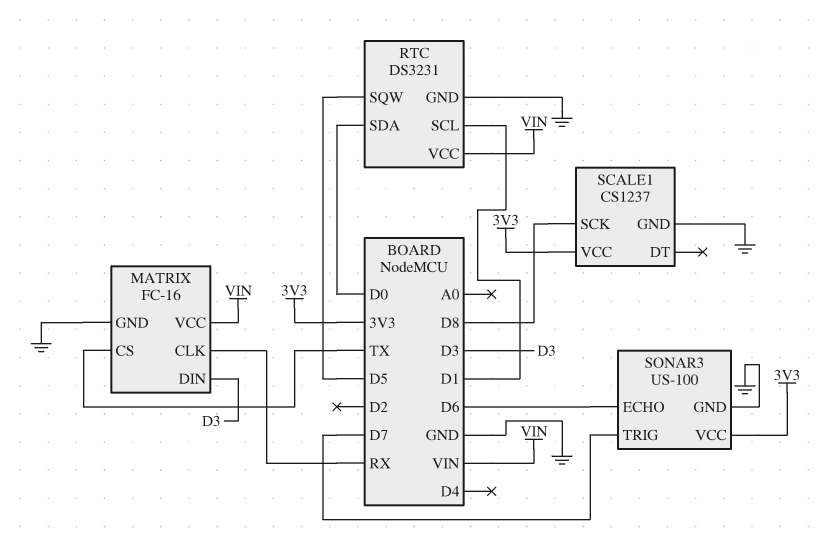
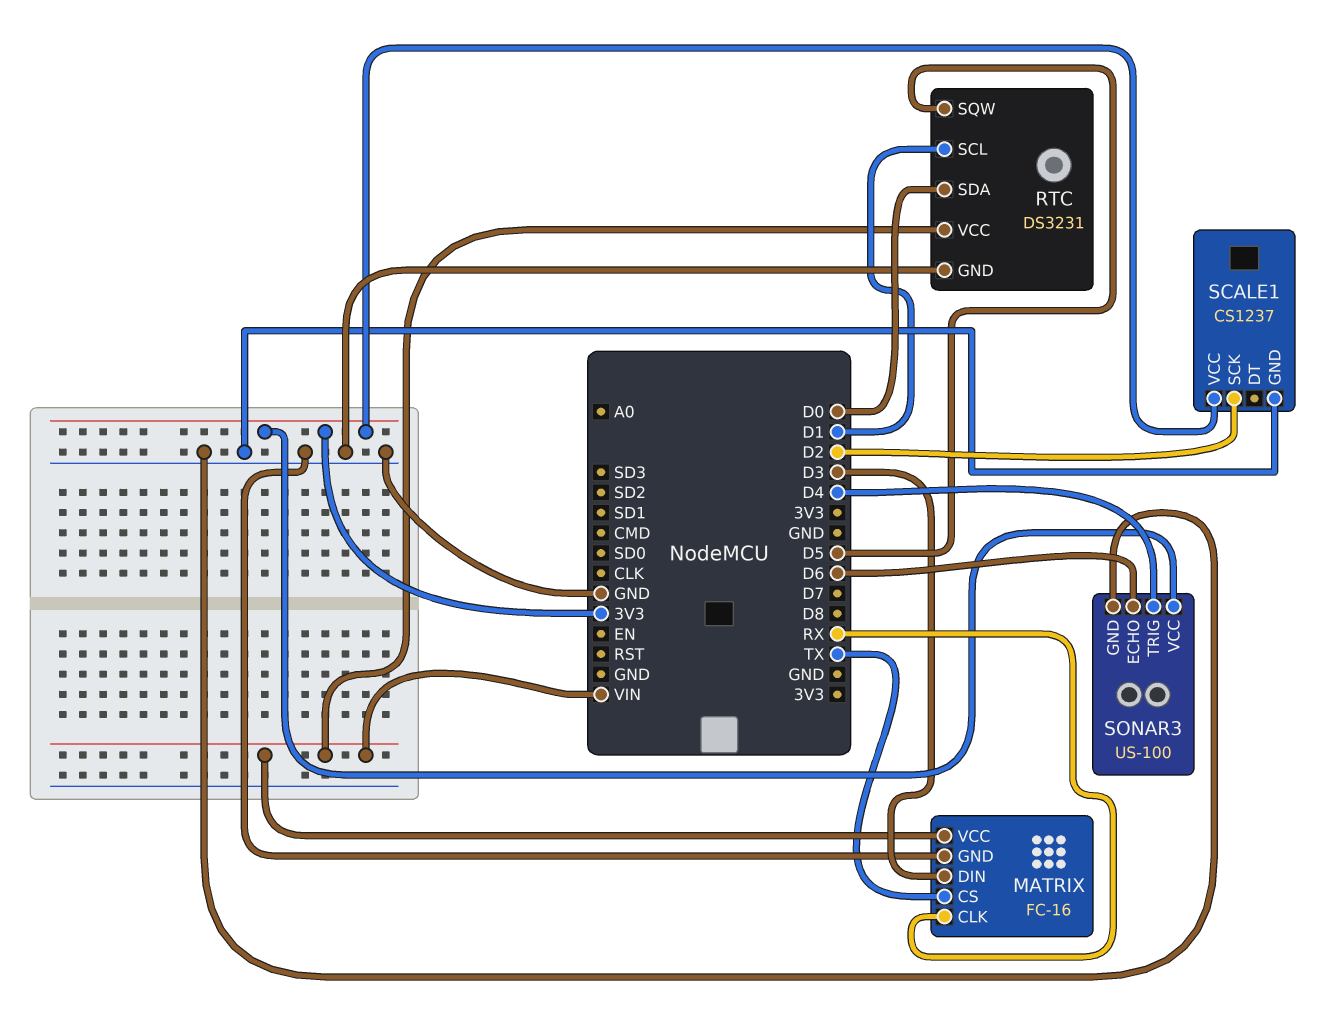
SCALE1 pin SCK: D8 -> D2
SONAR3 pin TRIG: D7 -> D4

